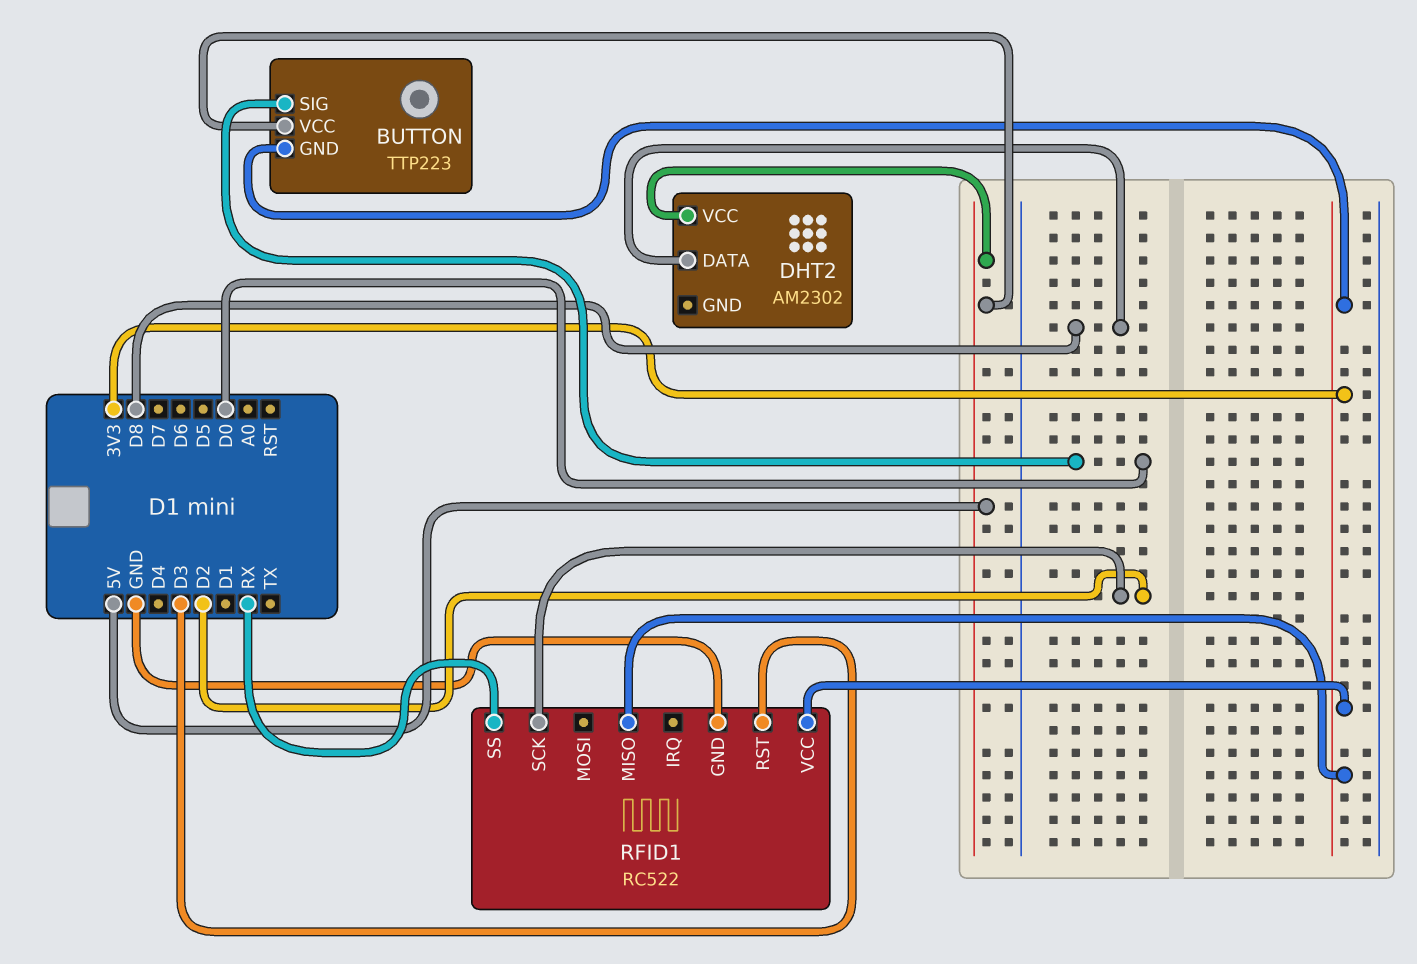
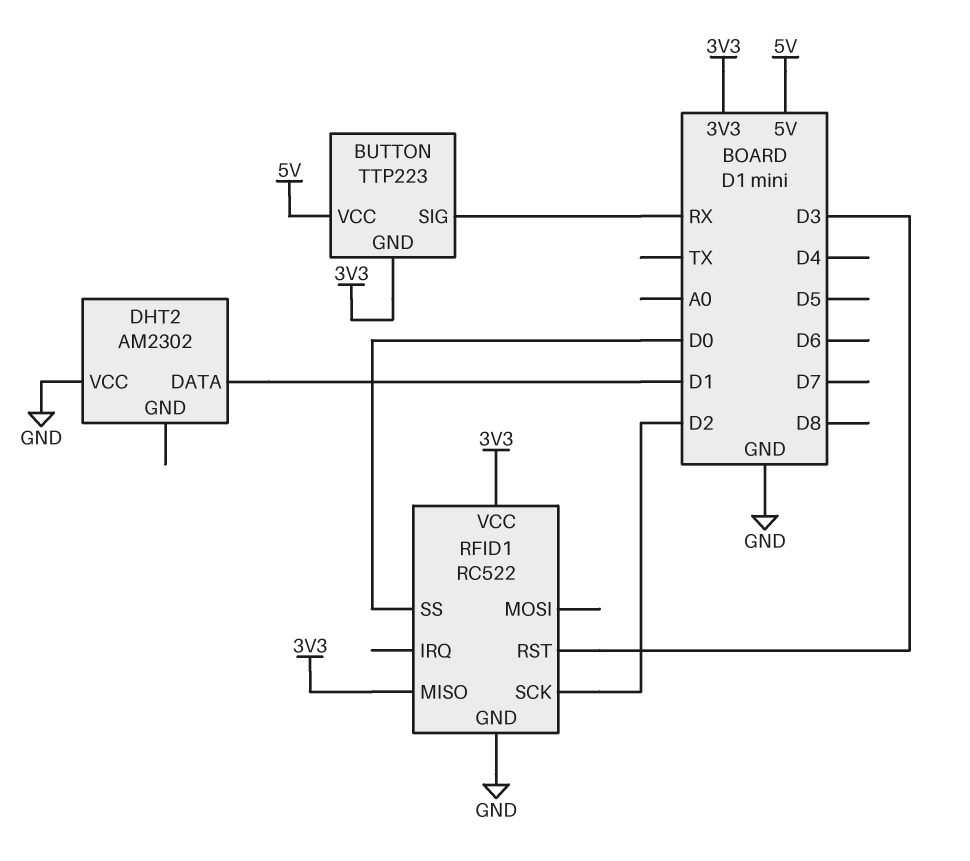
BUTTON pin SIG: D0 -> RX
DHT2 pin DATA: D8 -> D1
DHT2 pin VCC: 5V -> GND
RFID1 pin SS: RX -> D0

